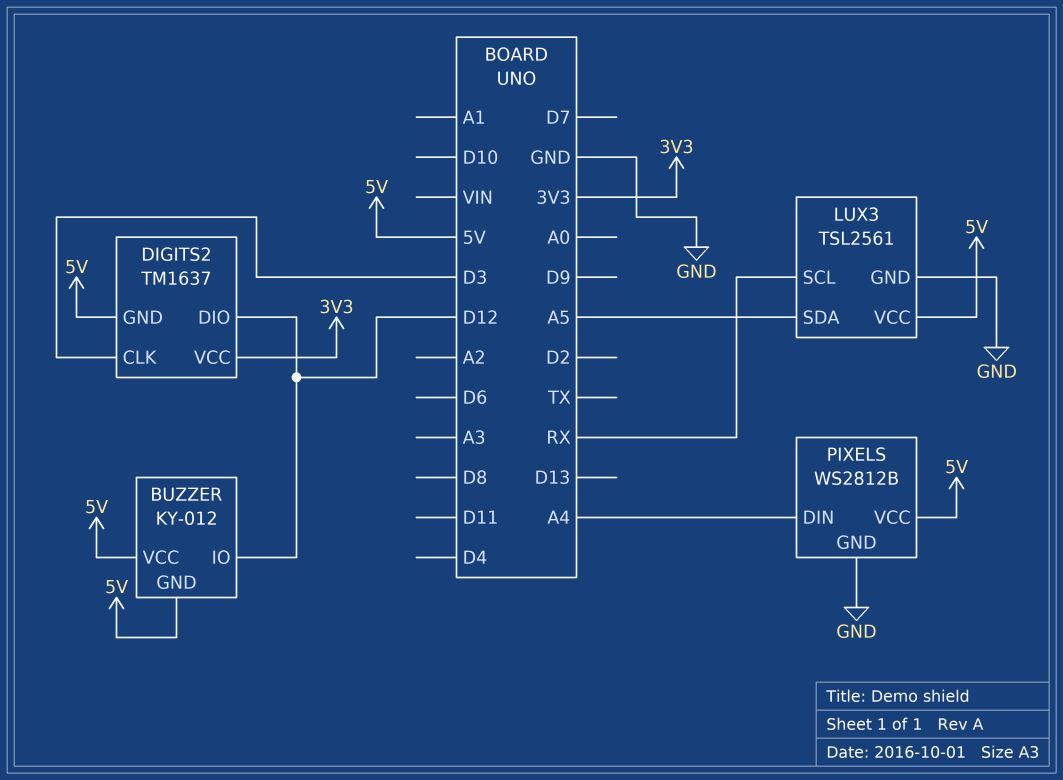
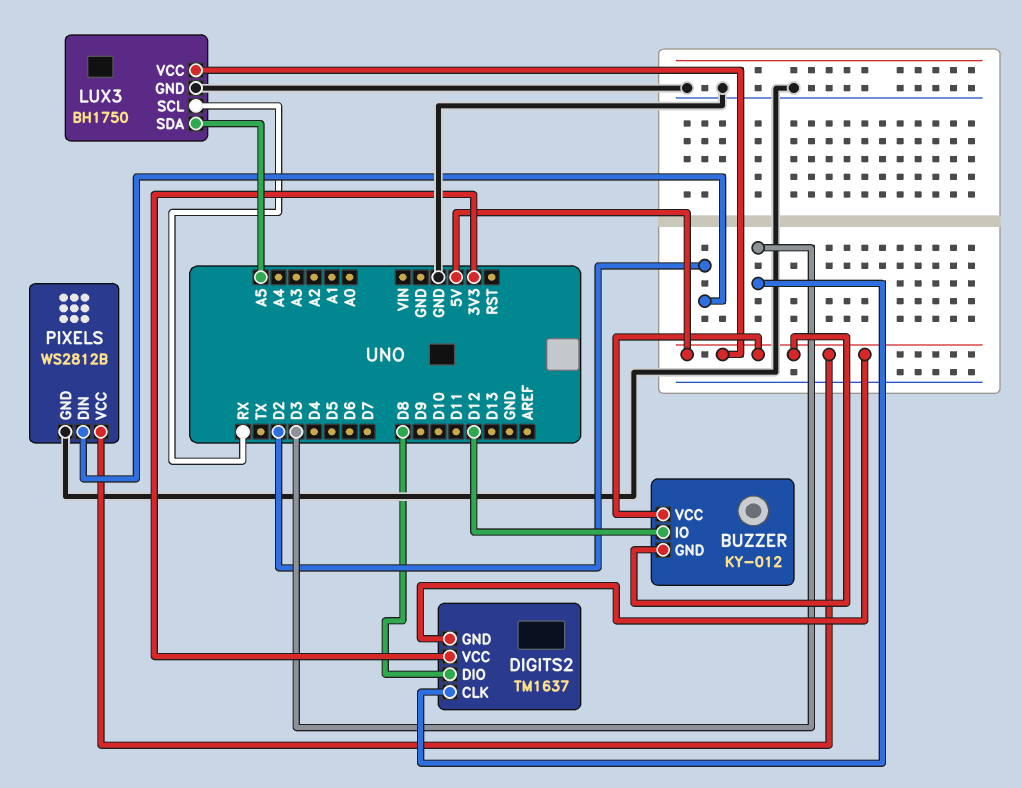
DIGITS2 pin DIO: D12 -> D8
LUX3: TSL2561 -> BH1750
PIXELS pin DIN: A4 -> D2

